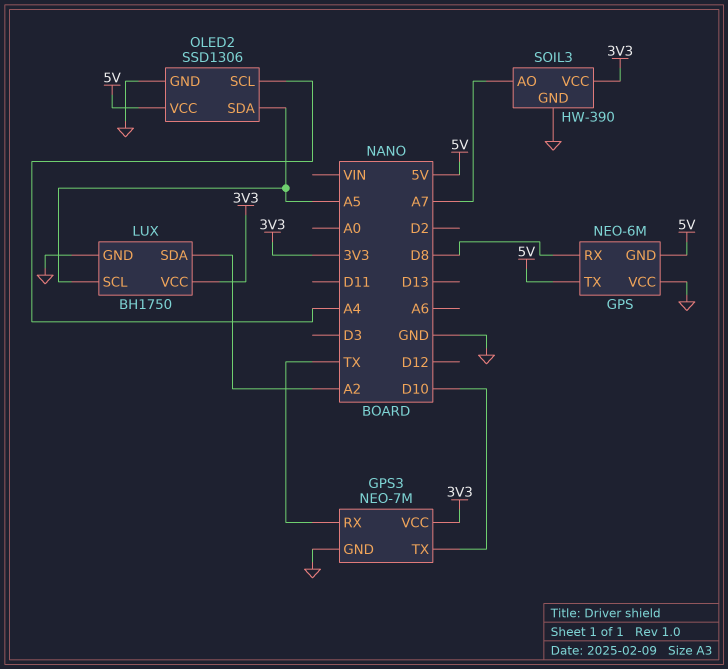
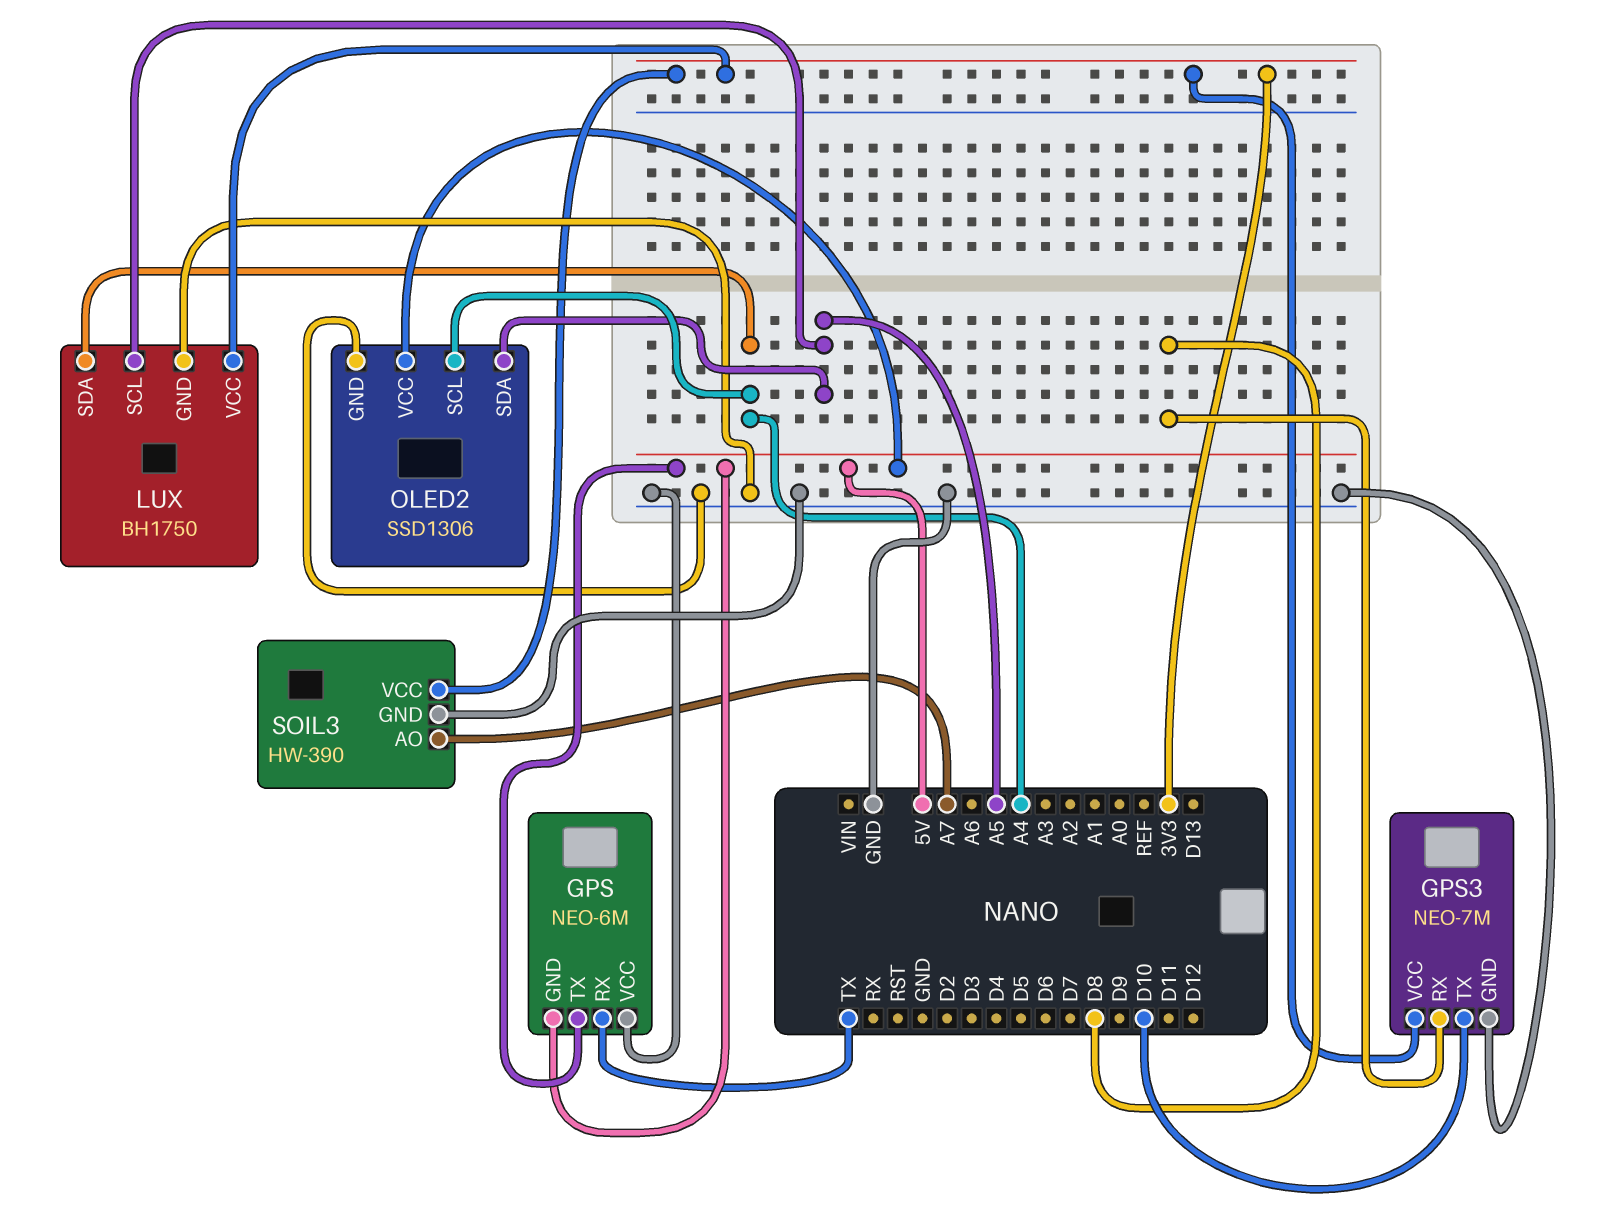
GPS pin RX: D8 -> TX
GPS3 pin RX: TX -> D8
LUX pin SDA: A2 -> A4

